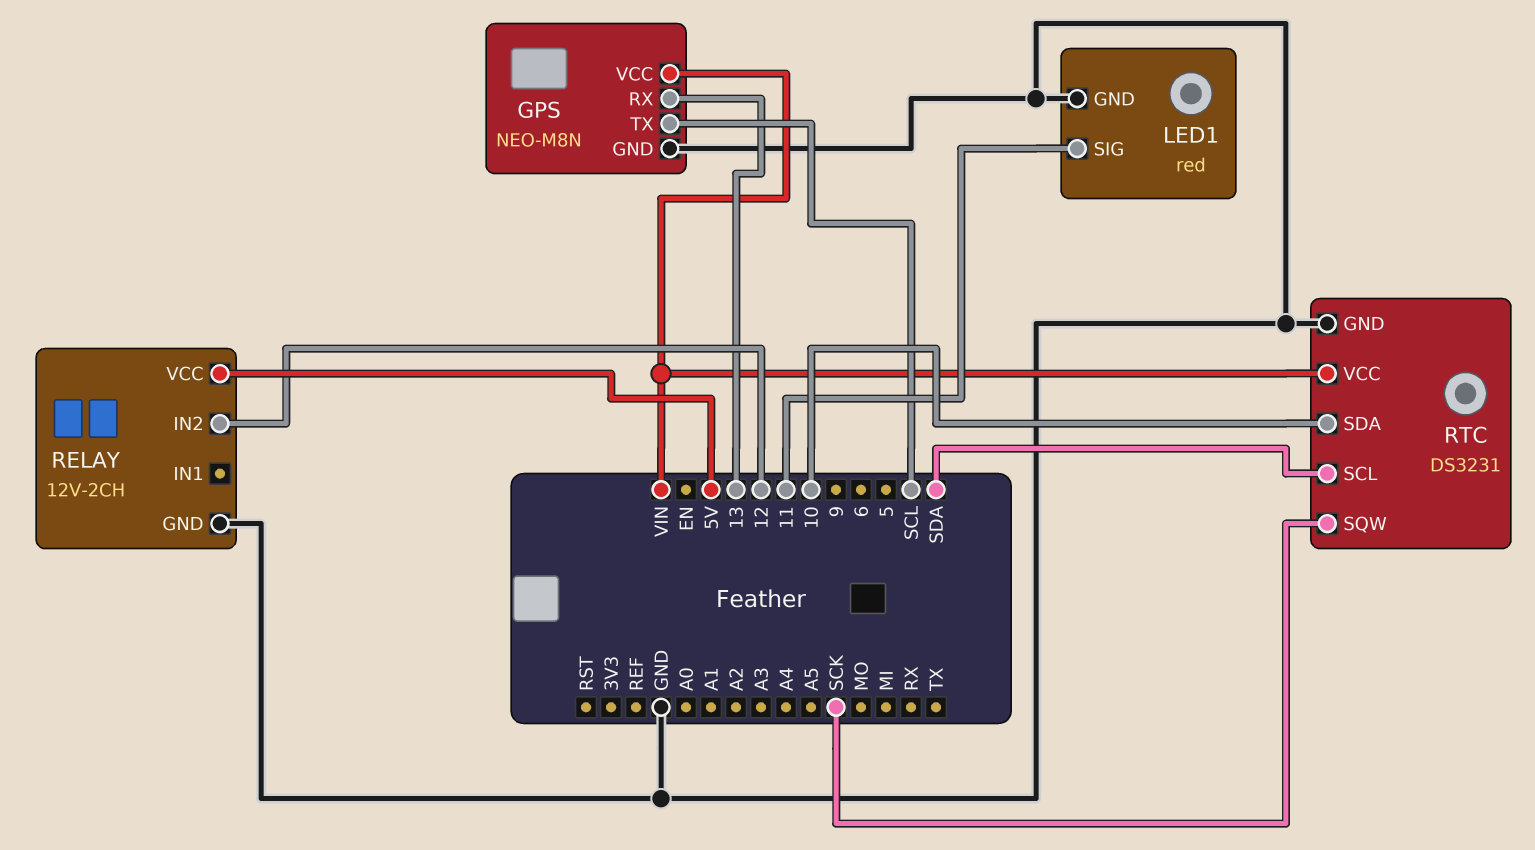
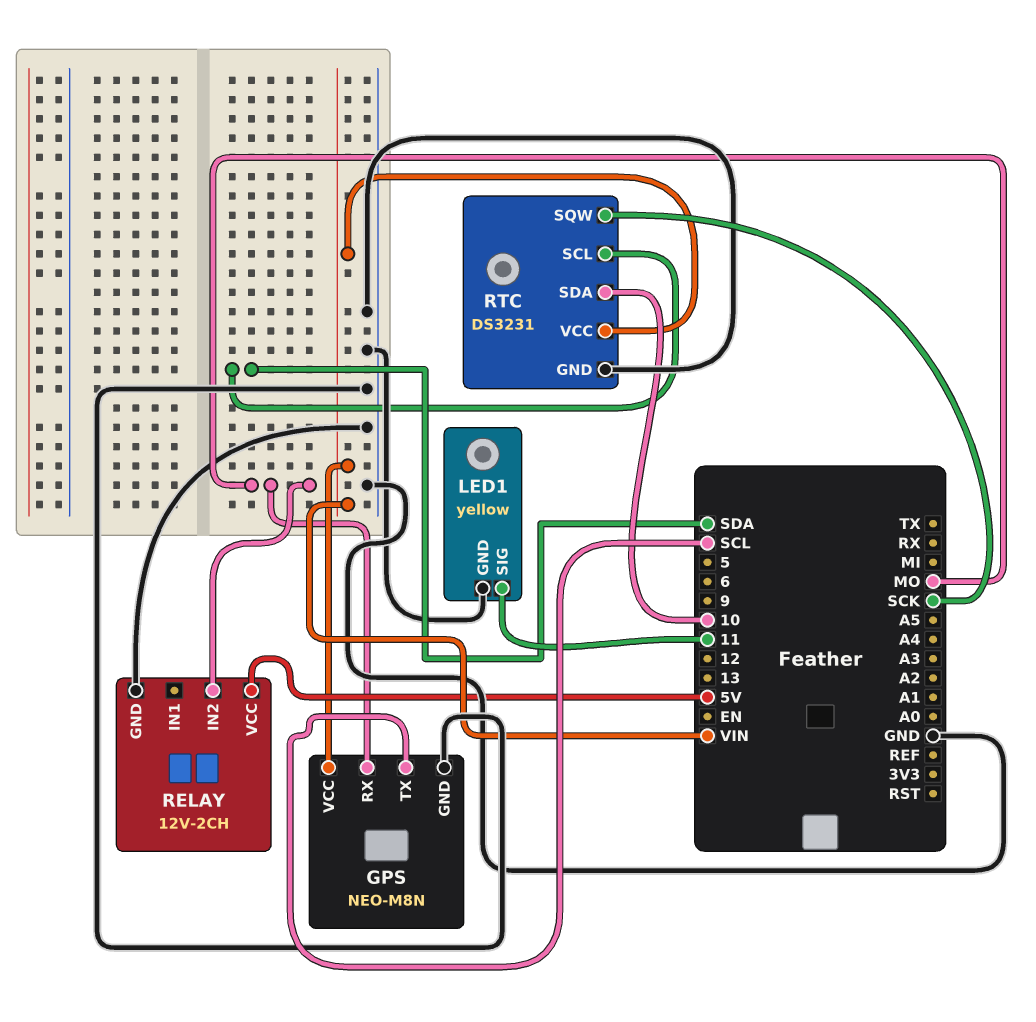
GPS pin RX: 13 -> MO
LED1: red -> yellow
RELAY pin IN2: 12 -> MO

